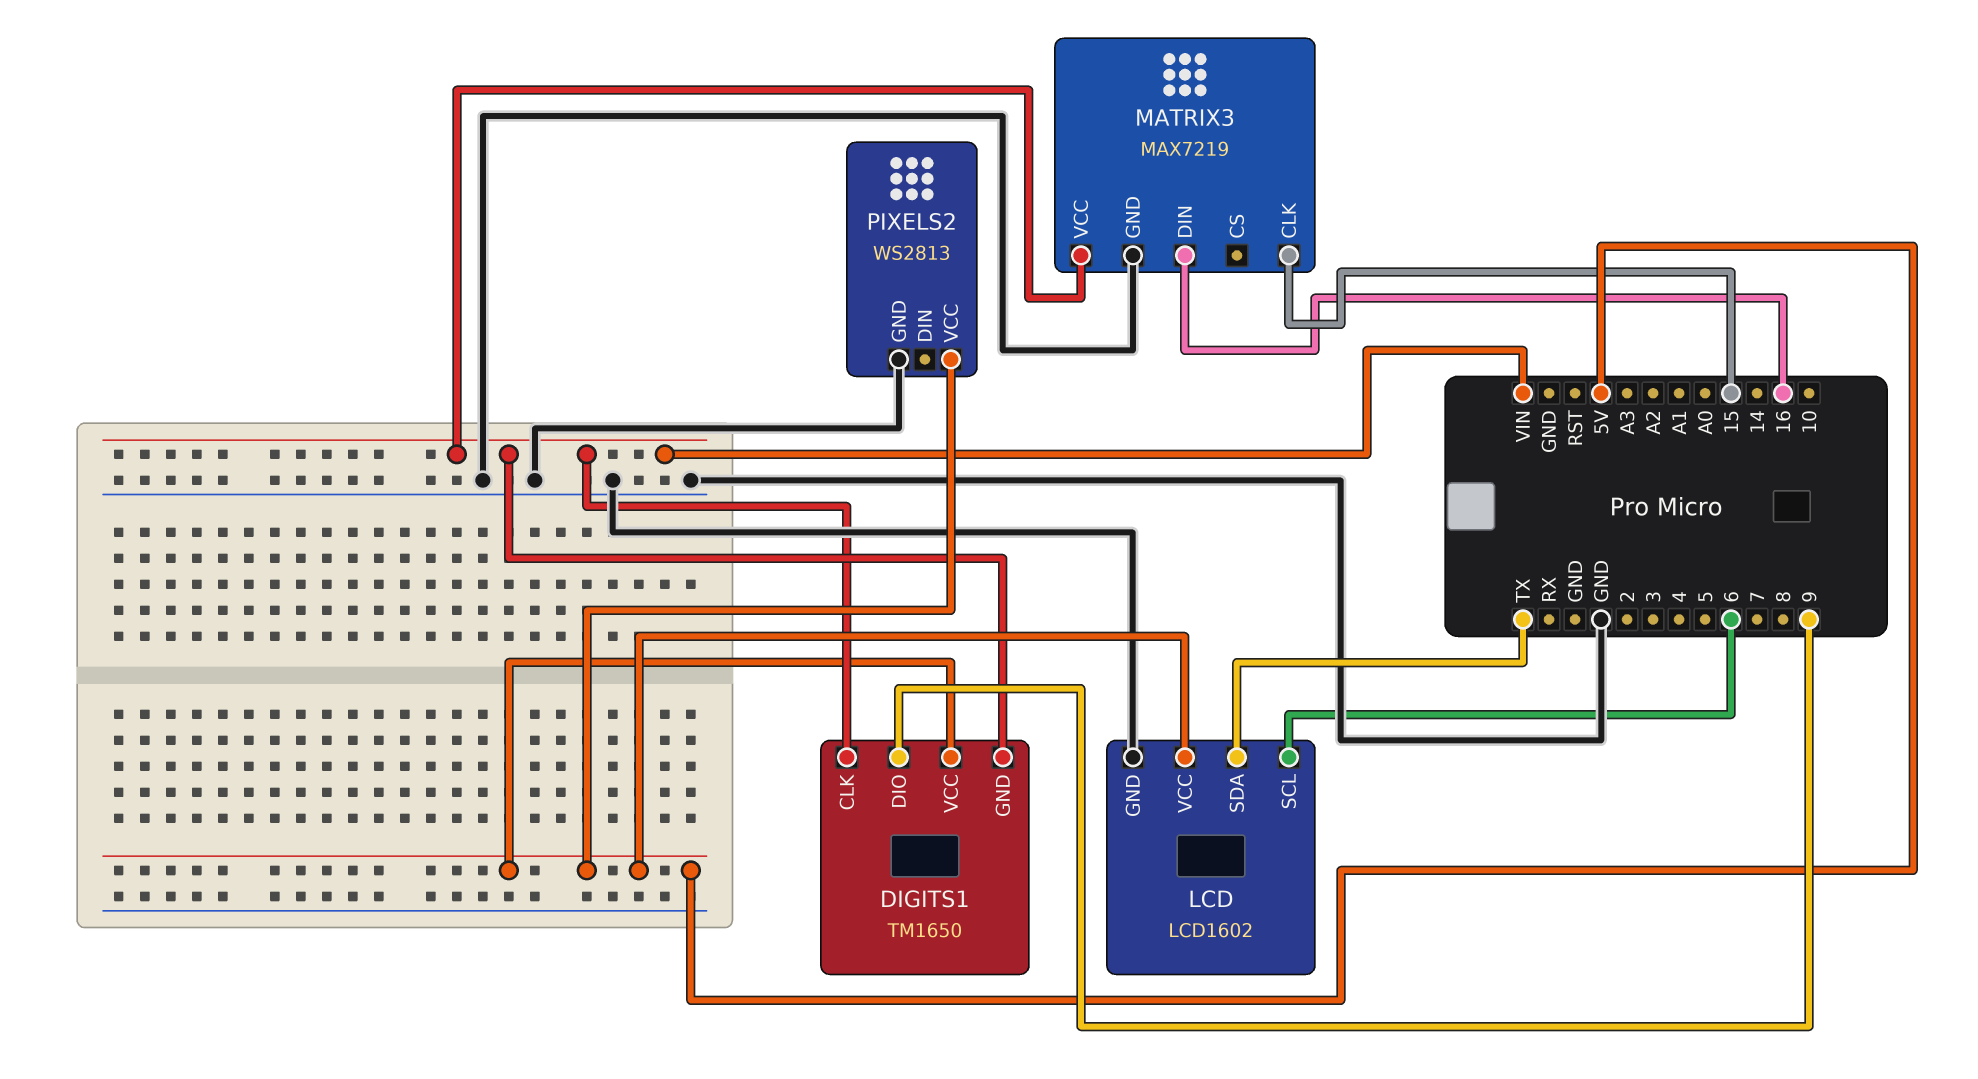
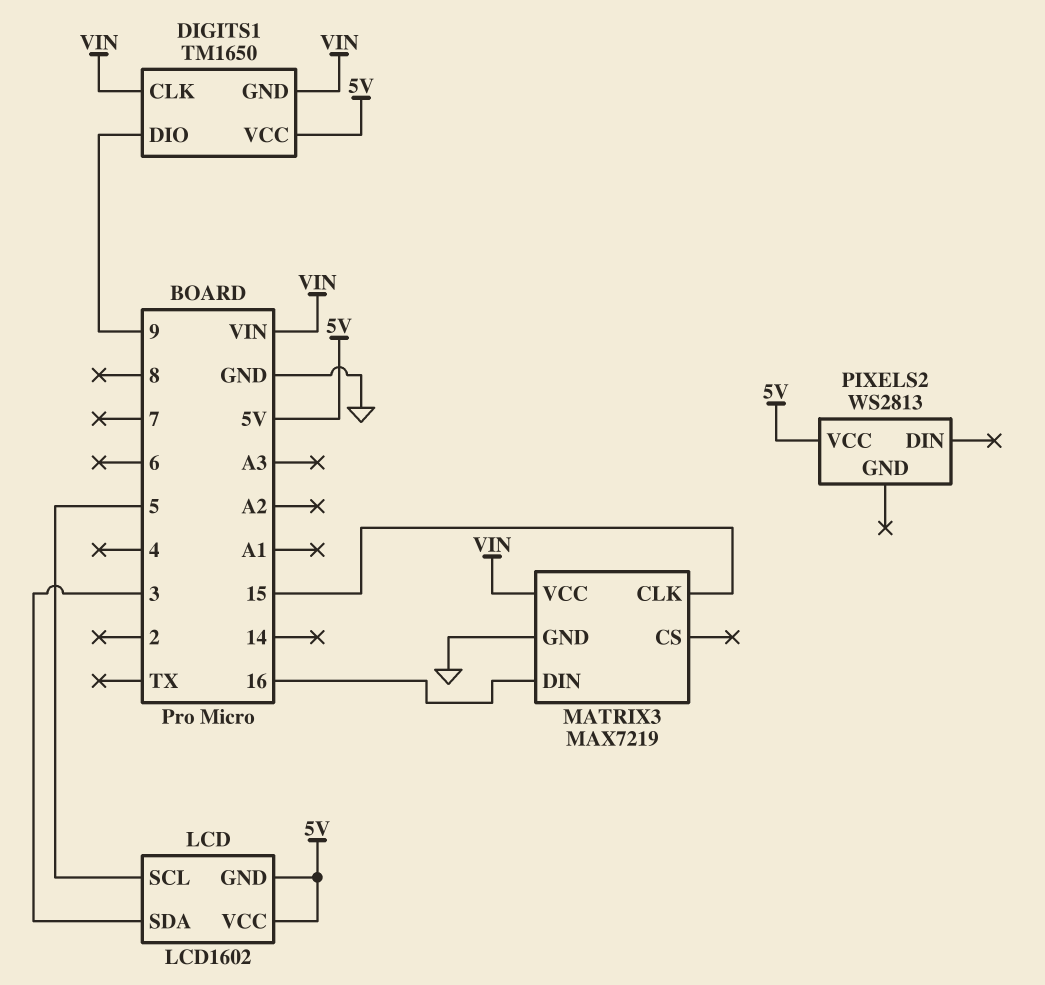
LCD pin GND: GND -> 5V
LCD pin SCL: 6 -> 5
LCD pin SDA: TX -> 3
PIXELS2 pin GND: GND -> none

